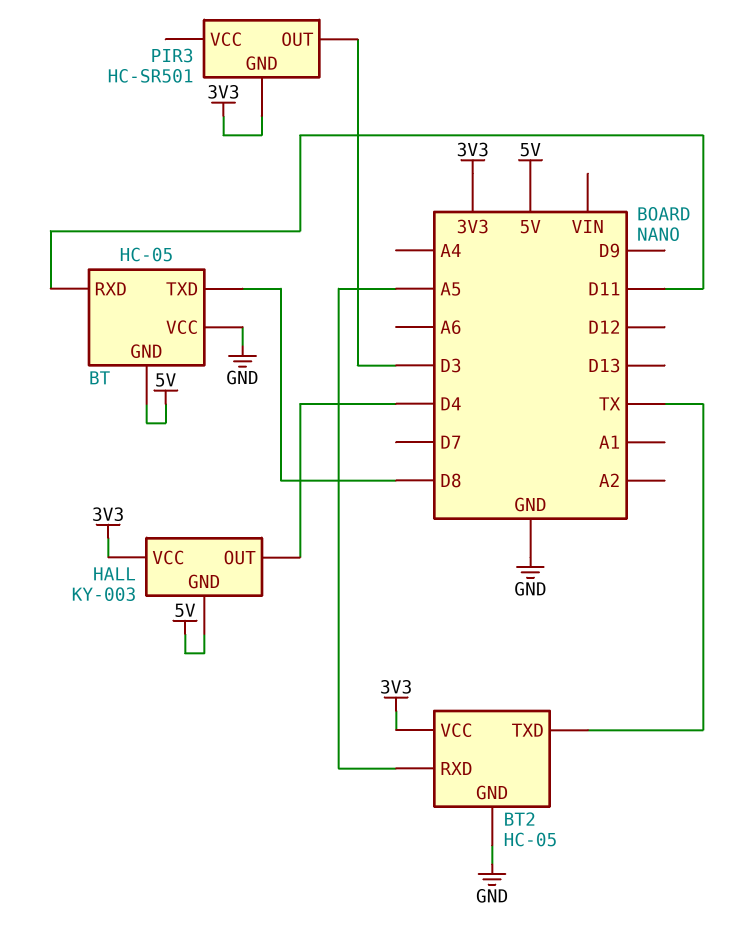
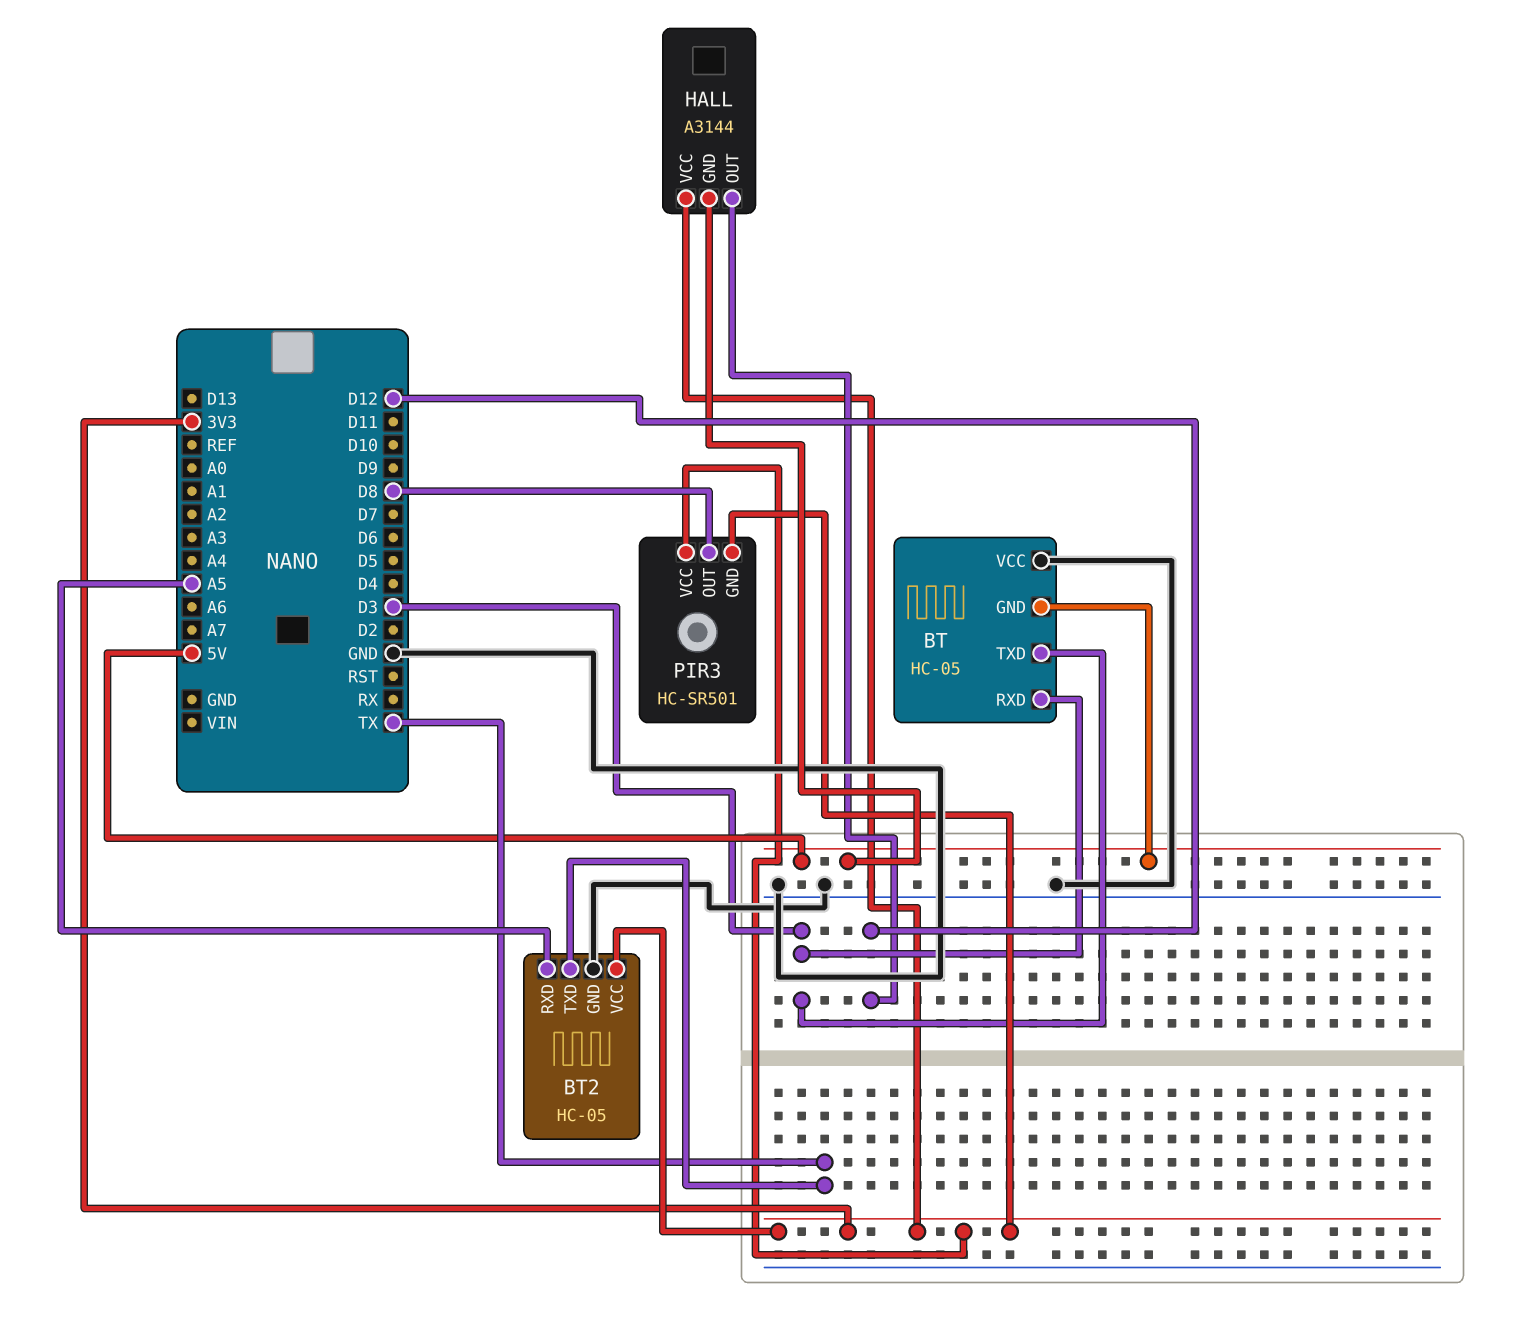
BT pin RXD: D11 -> D3
BT pin TXD: D8 -> D3
HALL: KY-003 -> A3144
HALL pin OUT: D4 -> D12
PIR3 pin OUT: D3 -> D8
PIR3 pin VCC: none -> 3V3

